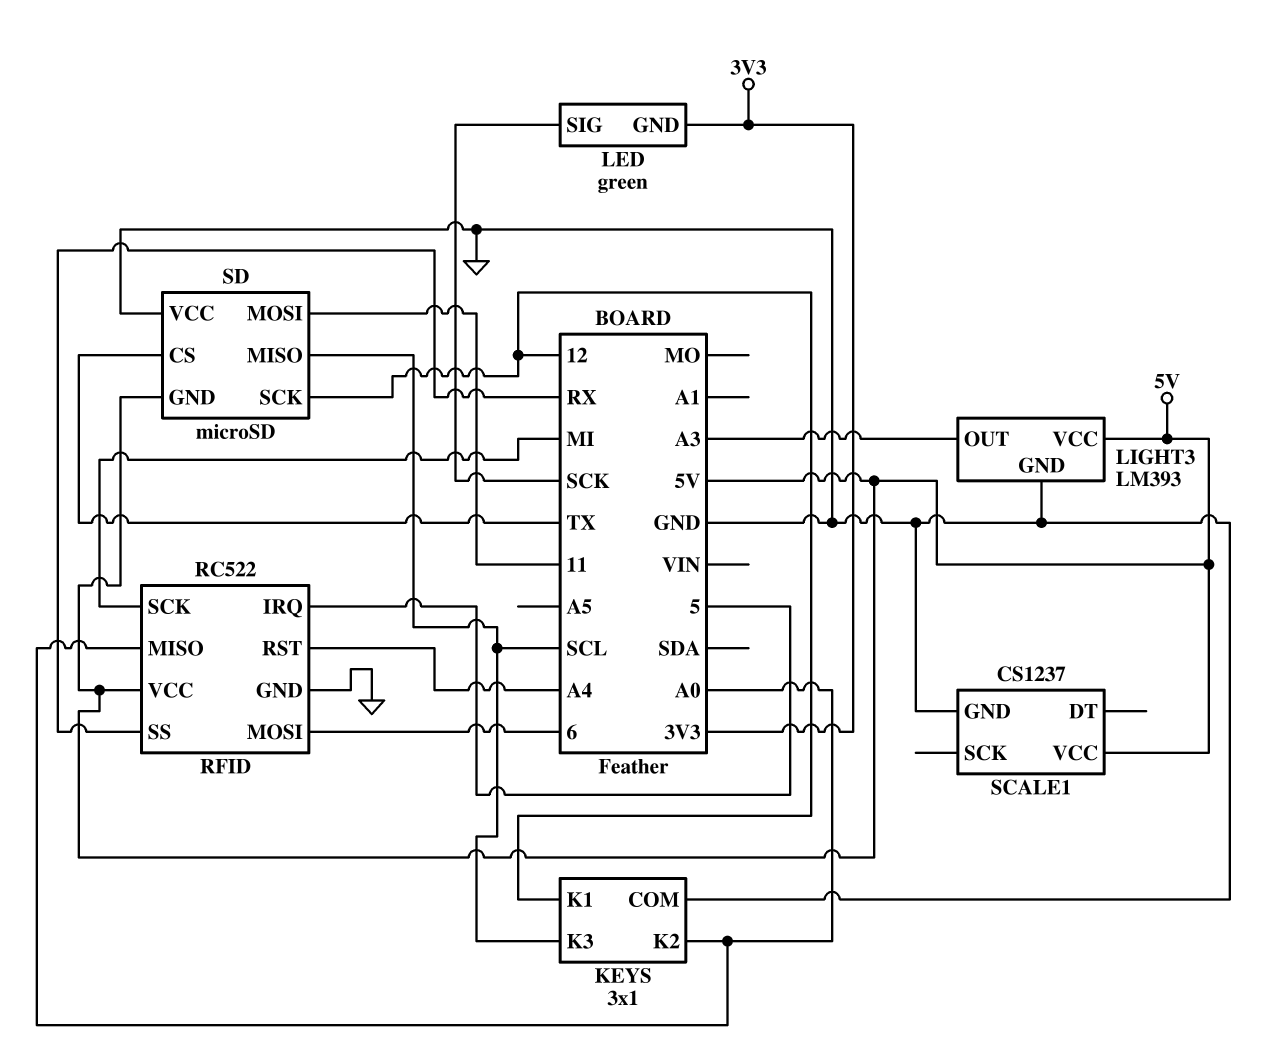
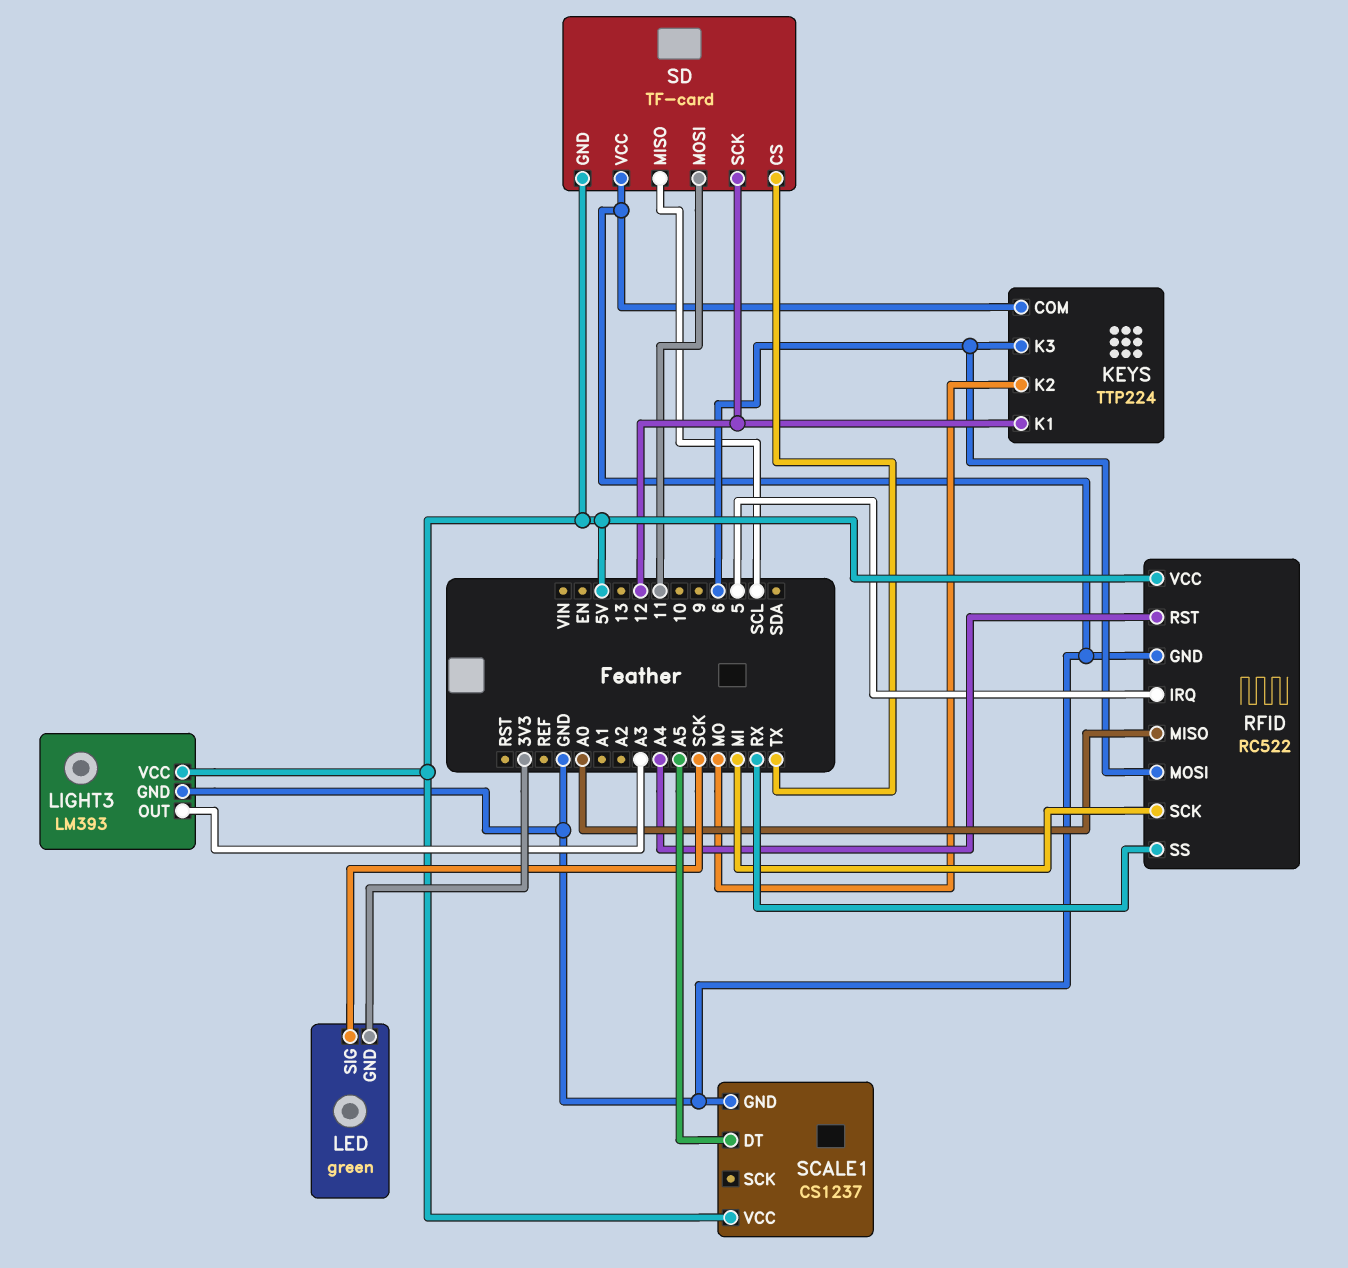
KEYS: 3x1 -> TTP224
KEYS pin K2: A0 -> MO
KEYS pin K3: SCL -> 6
SCALE1 pin DT: none -> A5
SD: microSD -> TF-card

